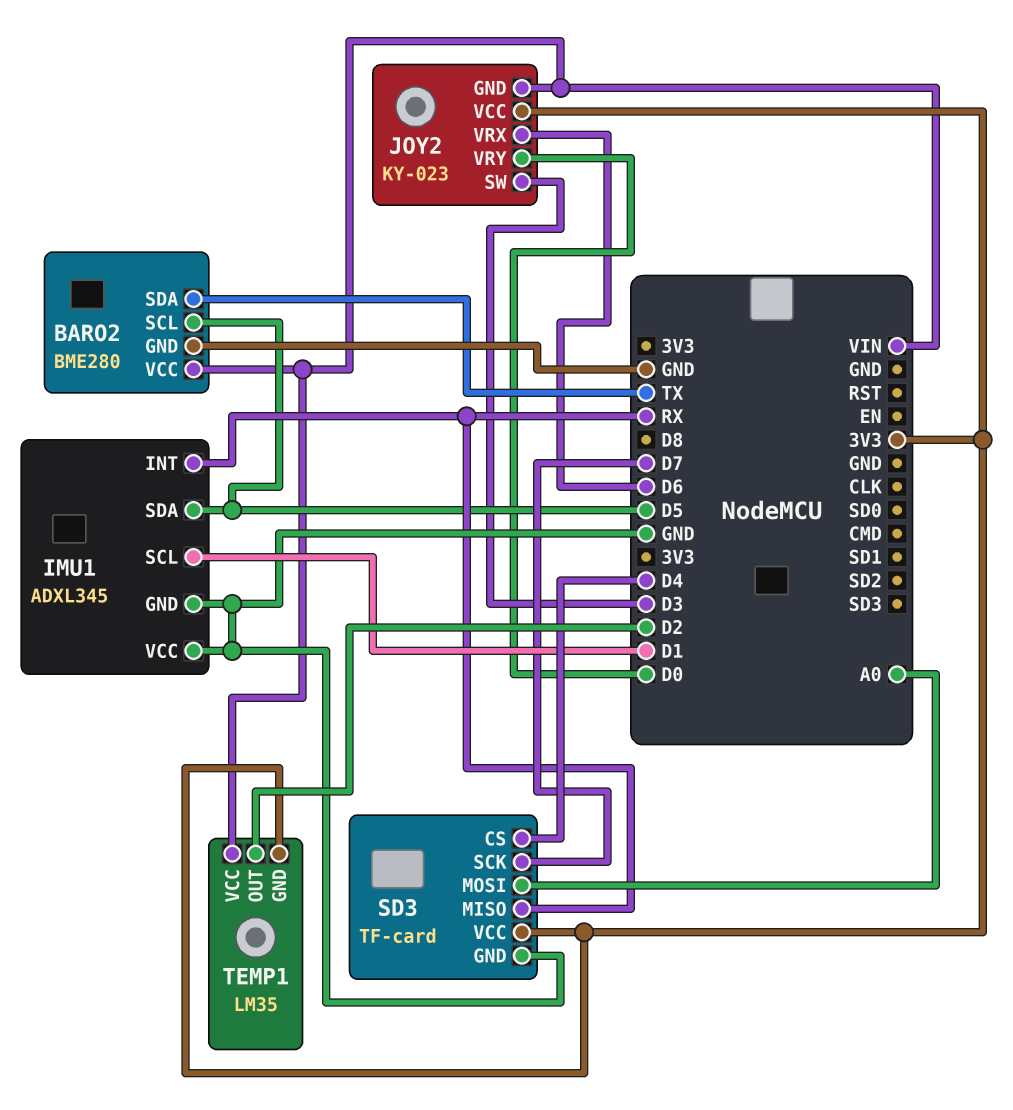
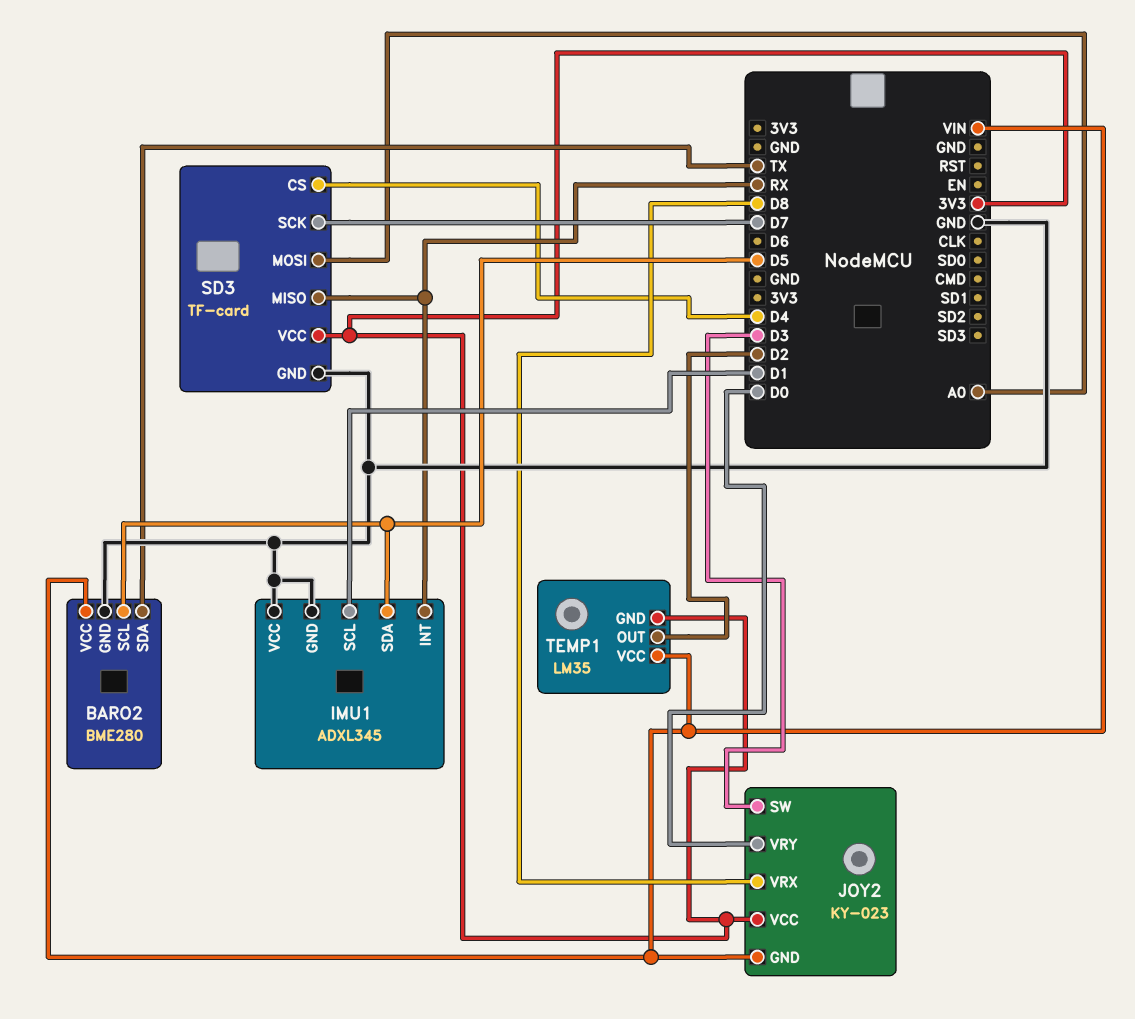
JOY2 pin VRX: D6 -> D8

